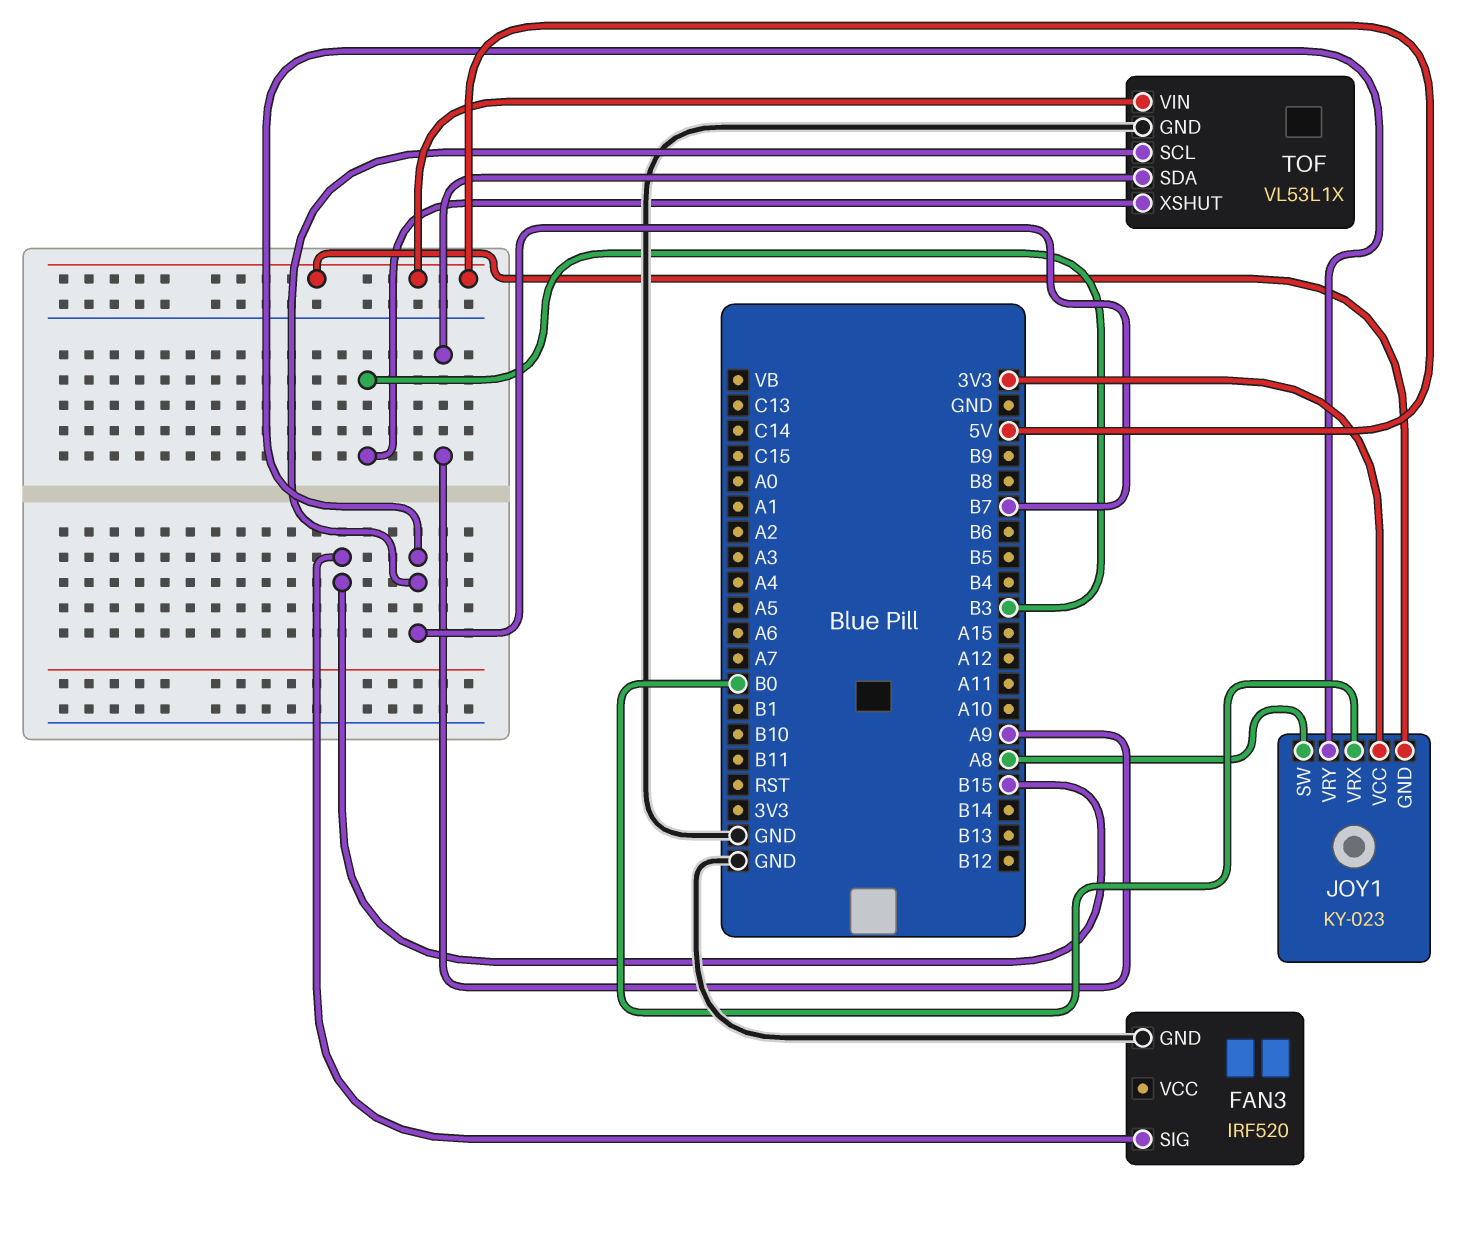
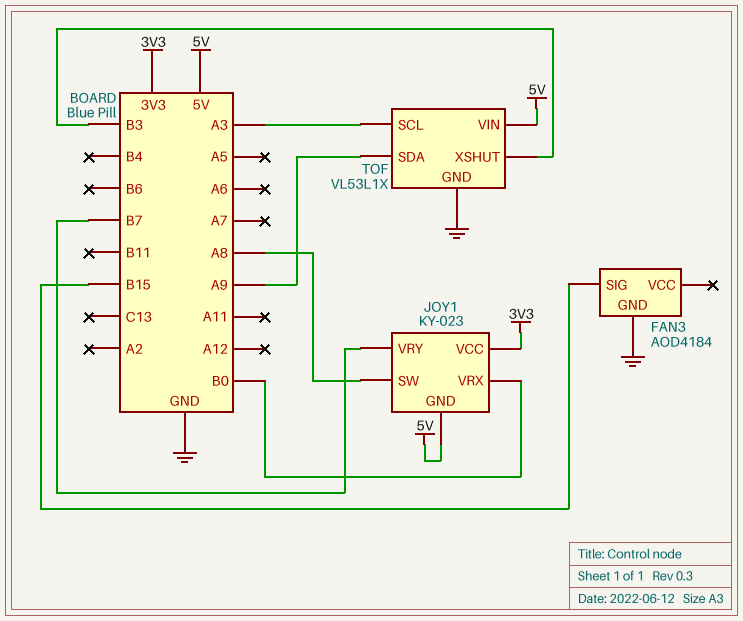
FAN3: IRF520 -> AOD4184
TOF pin SCL: B7 -> A3

